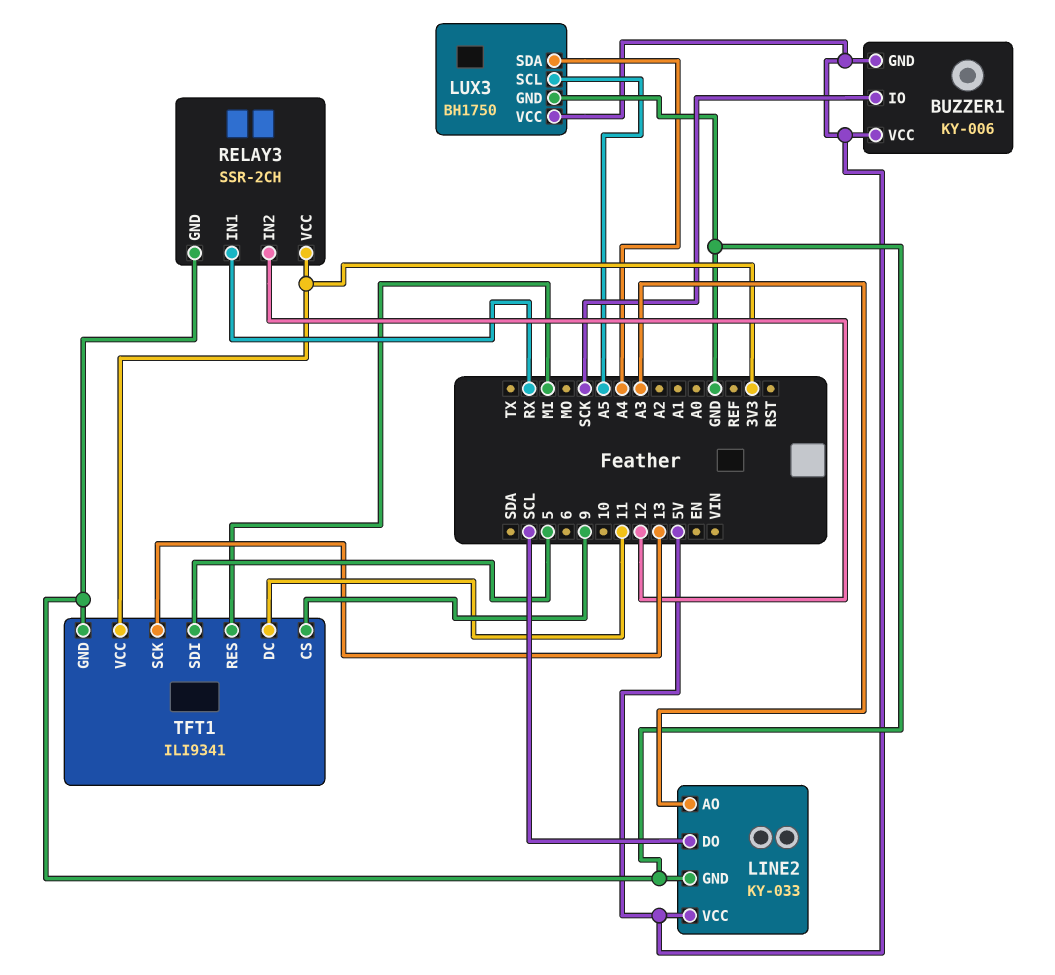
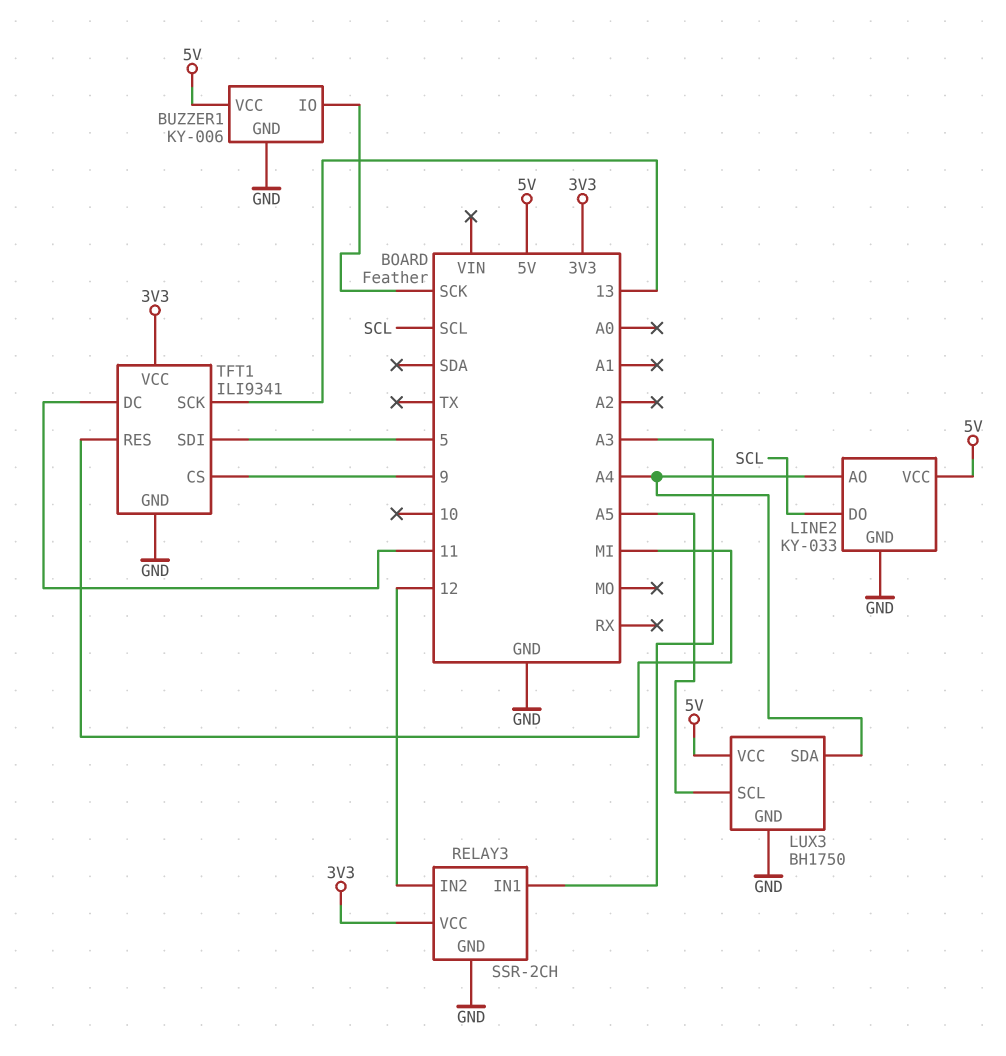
BUZZER1 pin GND: 5V -> GND
LINE2 pin AO: A3 -> A4
RELAY3 pin IN1: RX -> A3

